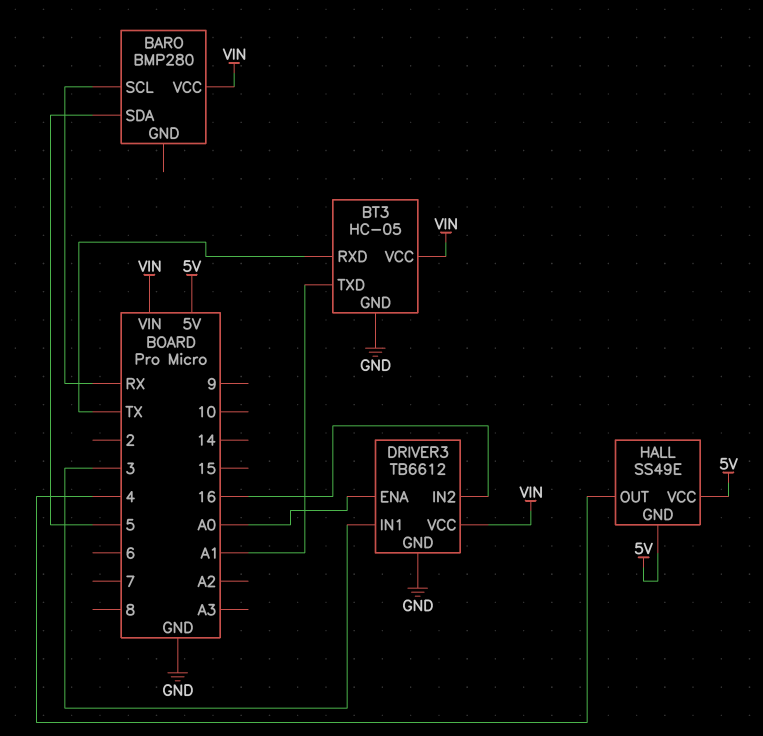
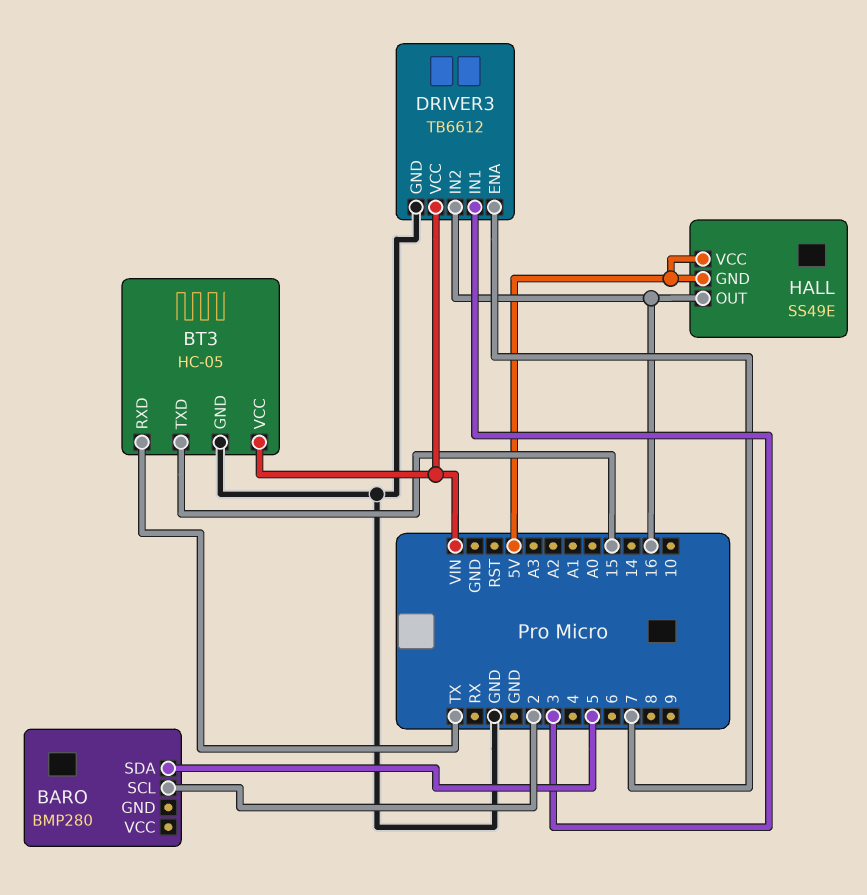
BARO pin SCL: RX -> 2
BARO pin VCC: VIN -> none
BT3 pin TXD: A1 -> 15
DRIVER3 pin ENA: A0 -> 7
HALL pin OUT: 4 -> 16

